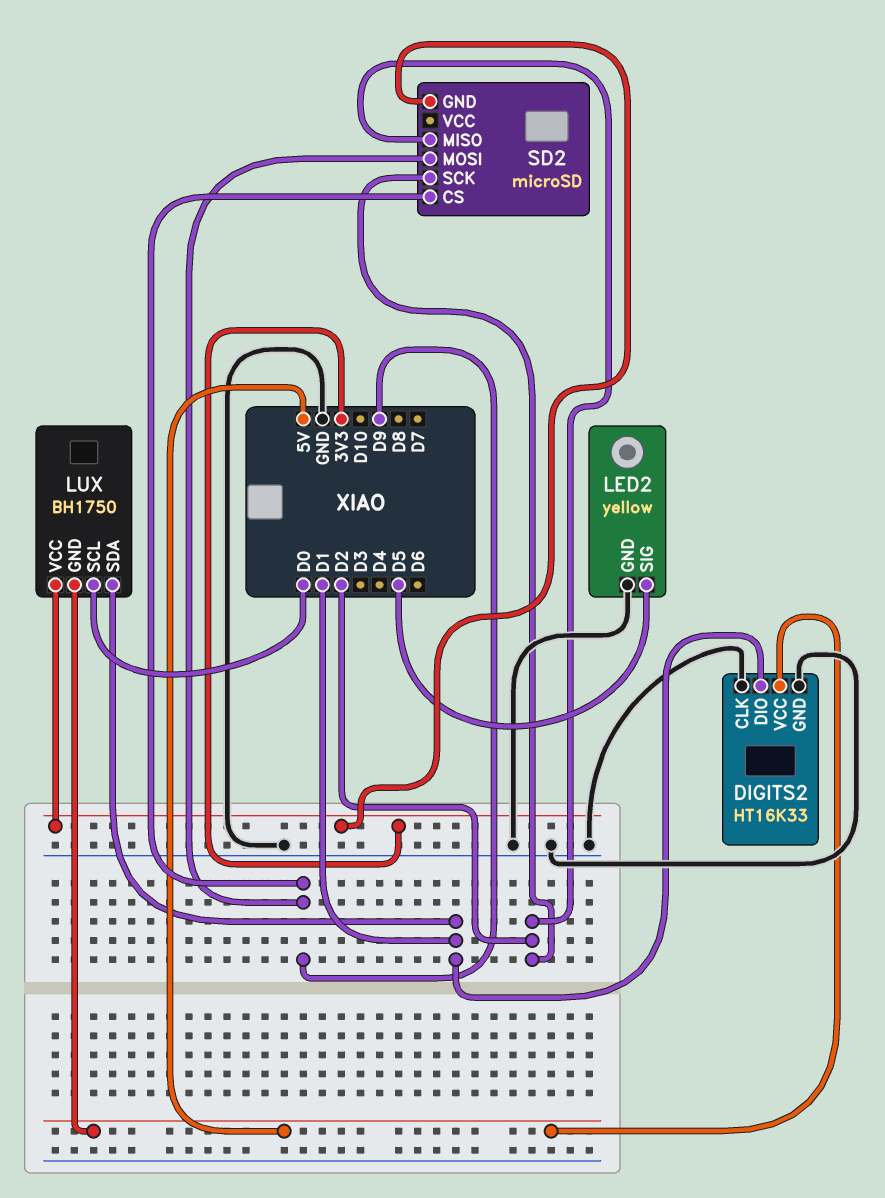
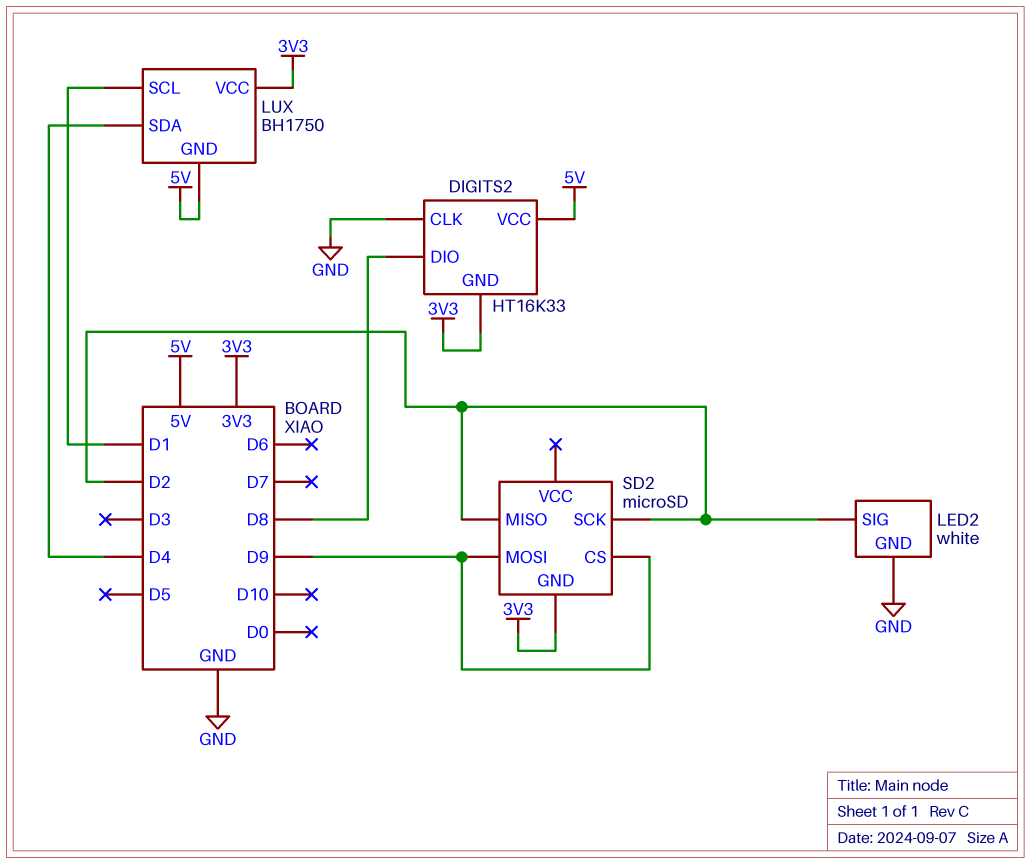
DIGITS2 pin DIO: D1 -> D8
DIGITS2 pin GND: GND -> 3V3
LED2: yellow -> white
LED2 pin SIG: D5 -> D2
LUX pin SCL: D0 -> D1
LUX pin SDA: D1 -> D4

